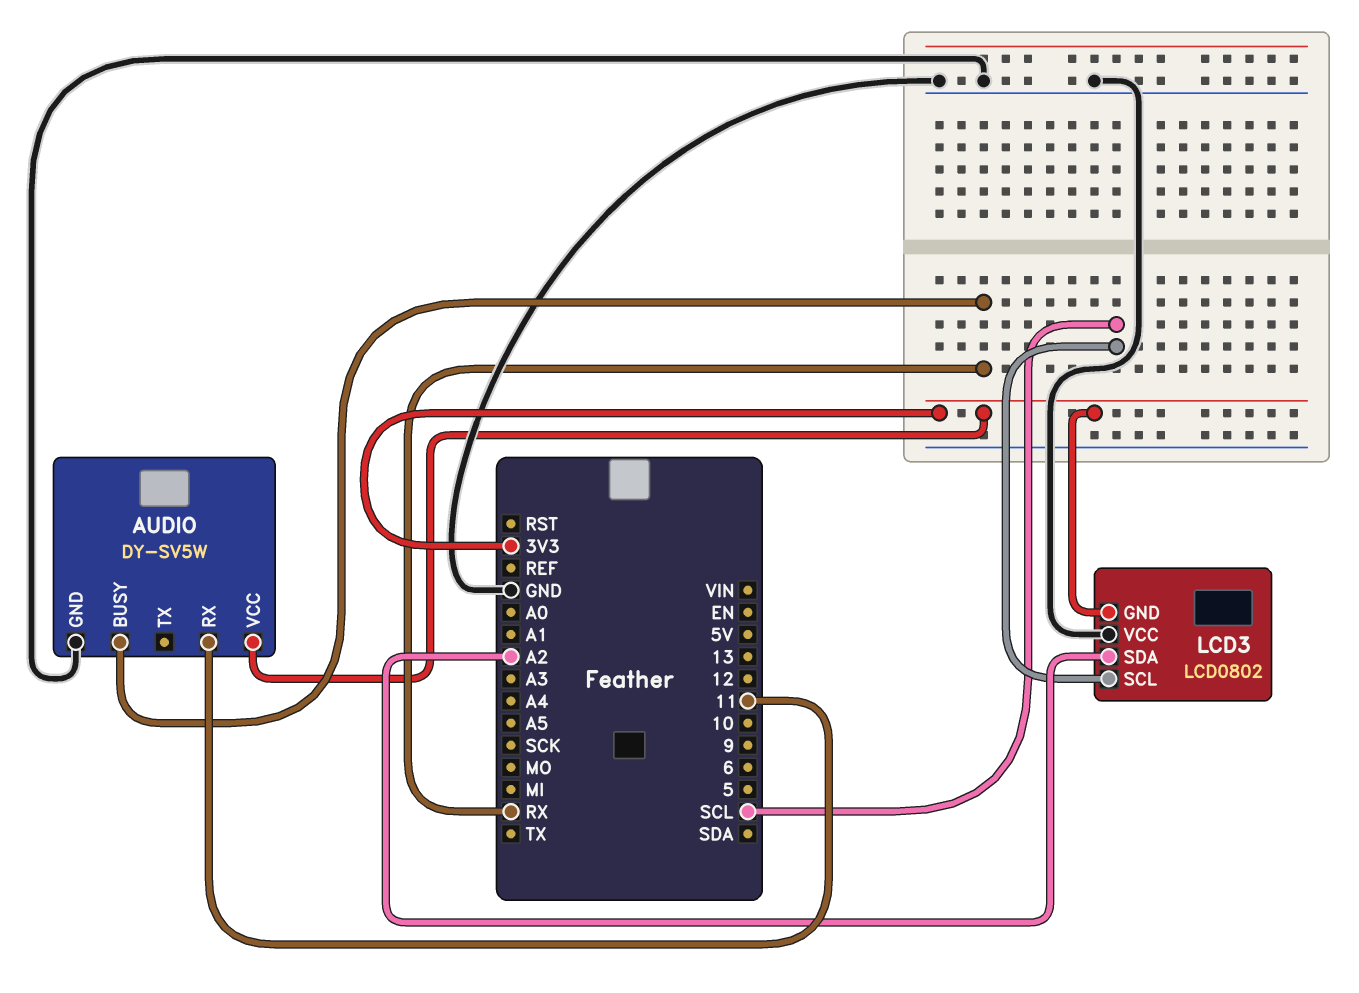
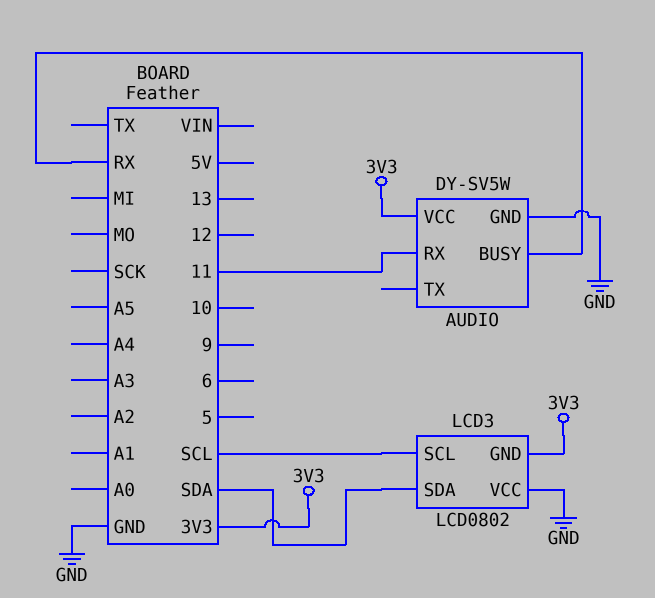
LCD3 pin SDA: A2 -> SDA

